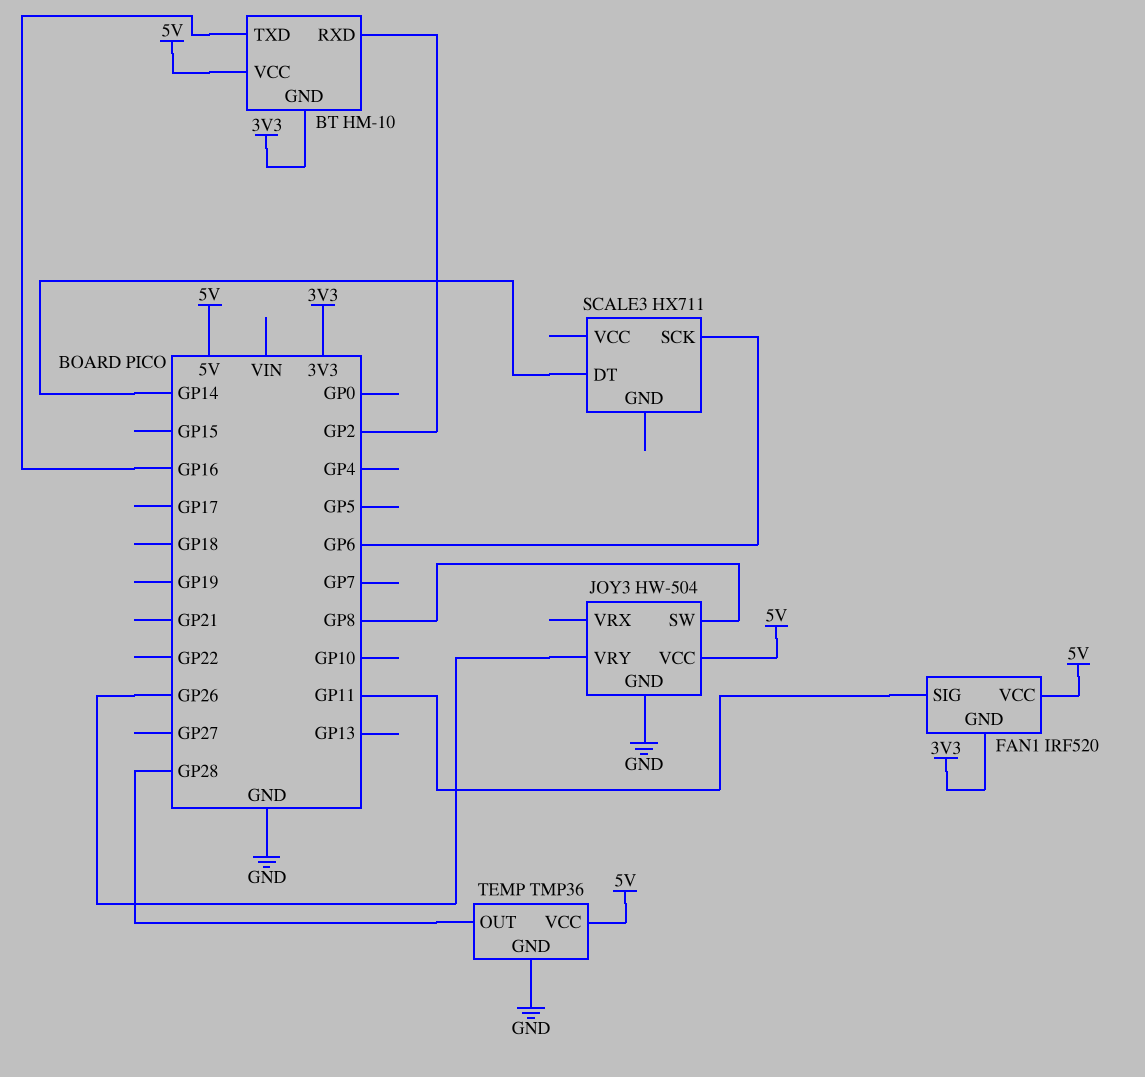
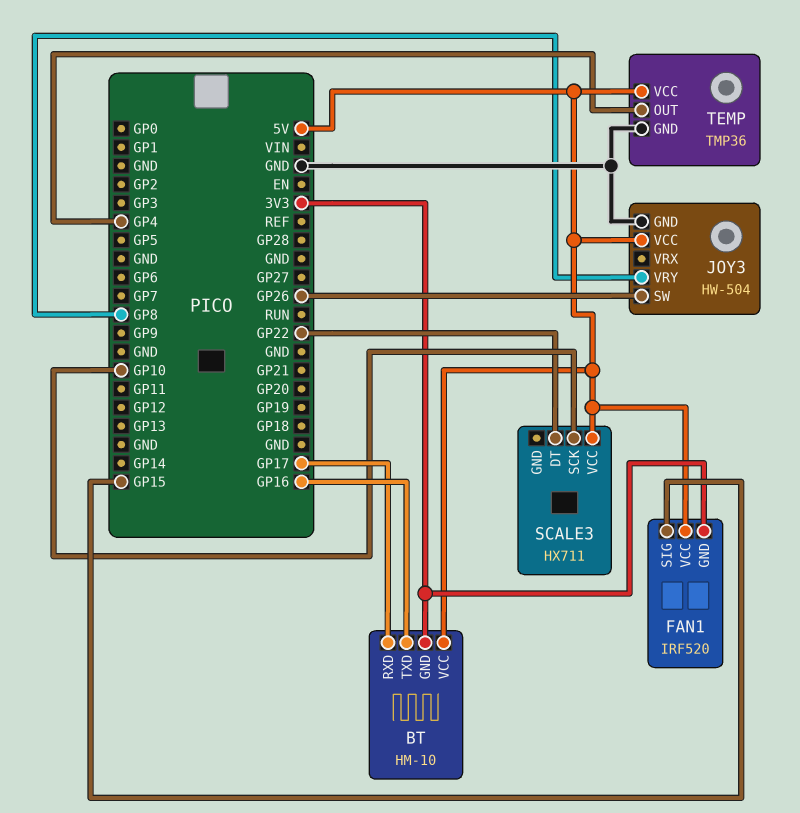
BT pin RXD: GP2 -> GP17
FAN1 pin SIG: GP11 -> GP15
JOY3 pin SW: GP8 -> GP26
JOY3 pin VRY: GP26 -> GP8
SCALE3 pin DT: GP14 -> GP22
SCALE3 pin SCK: GP6 -> GP10
SCALE3 pin VCC: none -> 5V
TEMP pin OUT: GP28 -> GP4

